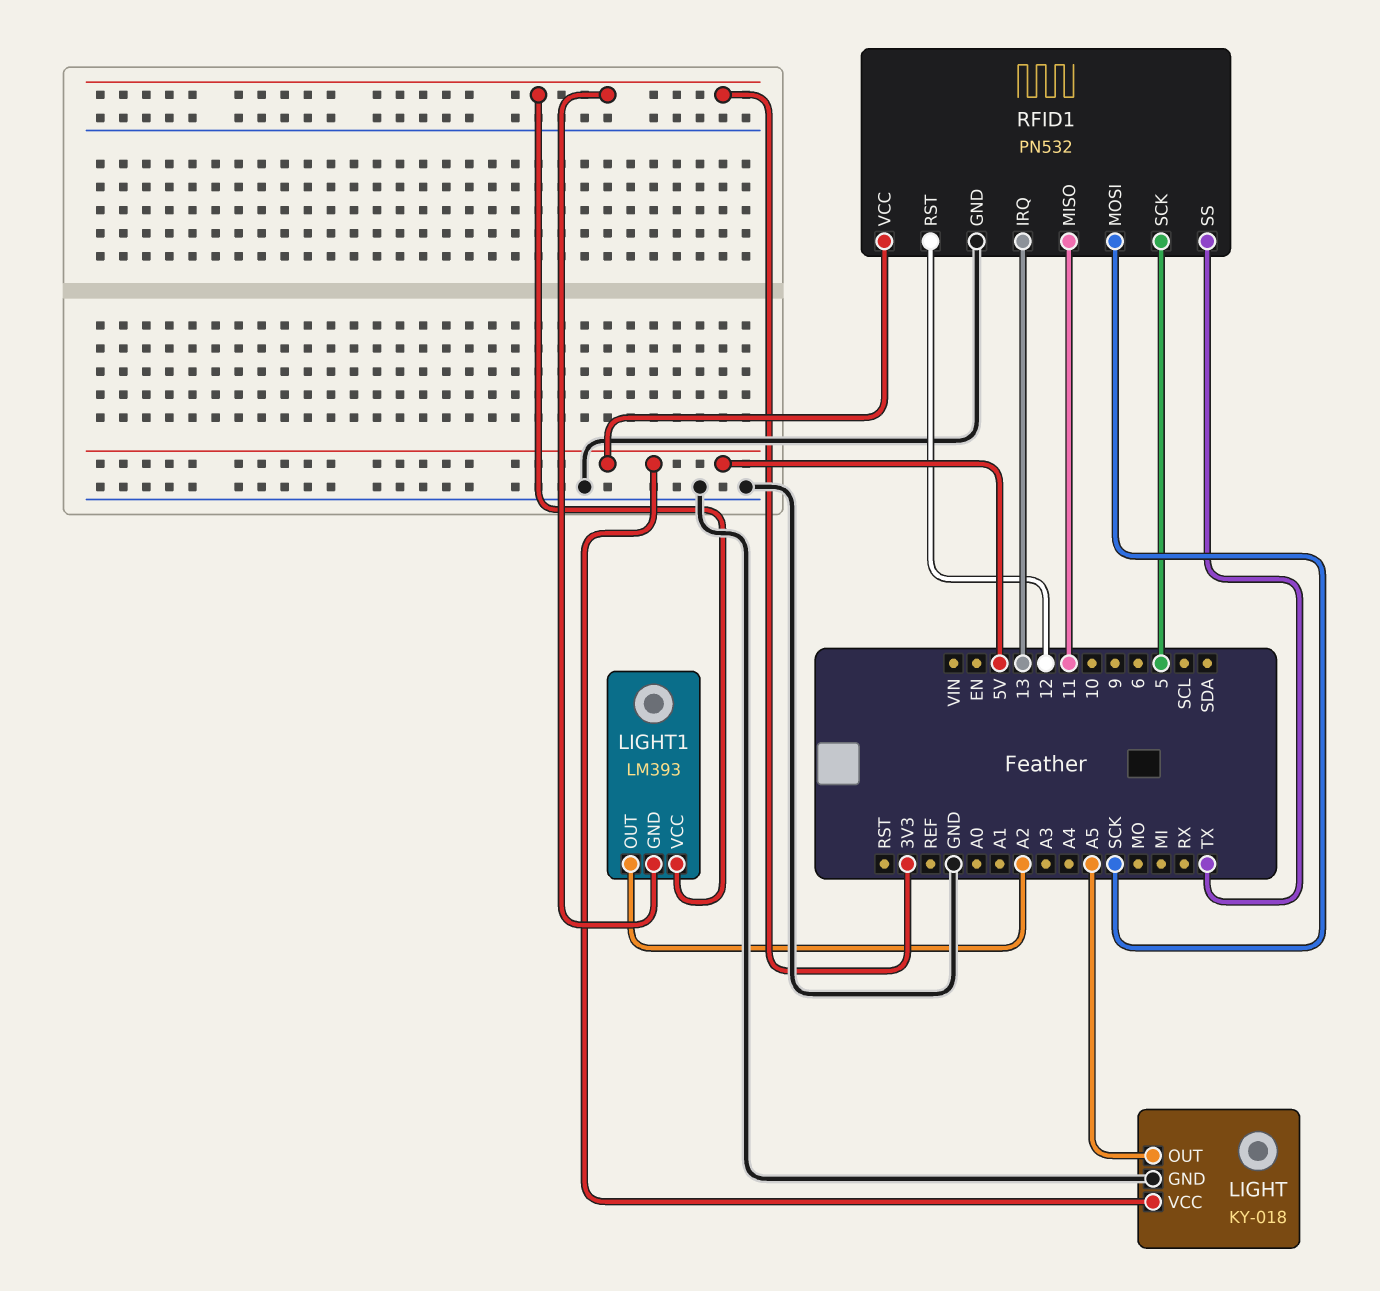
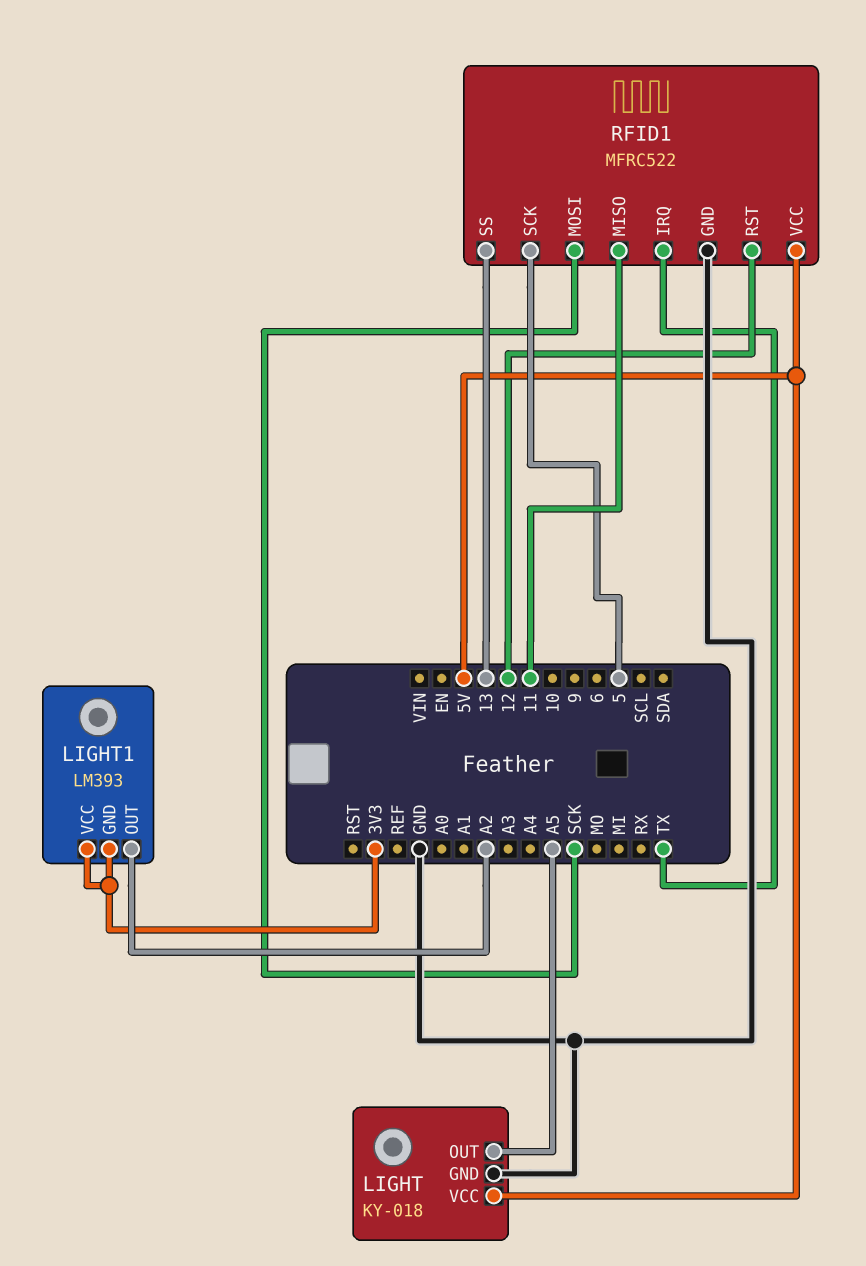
RFID1: PN532 -> MFRC522
RFID1 pin IRQ: 13 -> TX
RFID1 pin SS: TX -> 13

